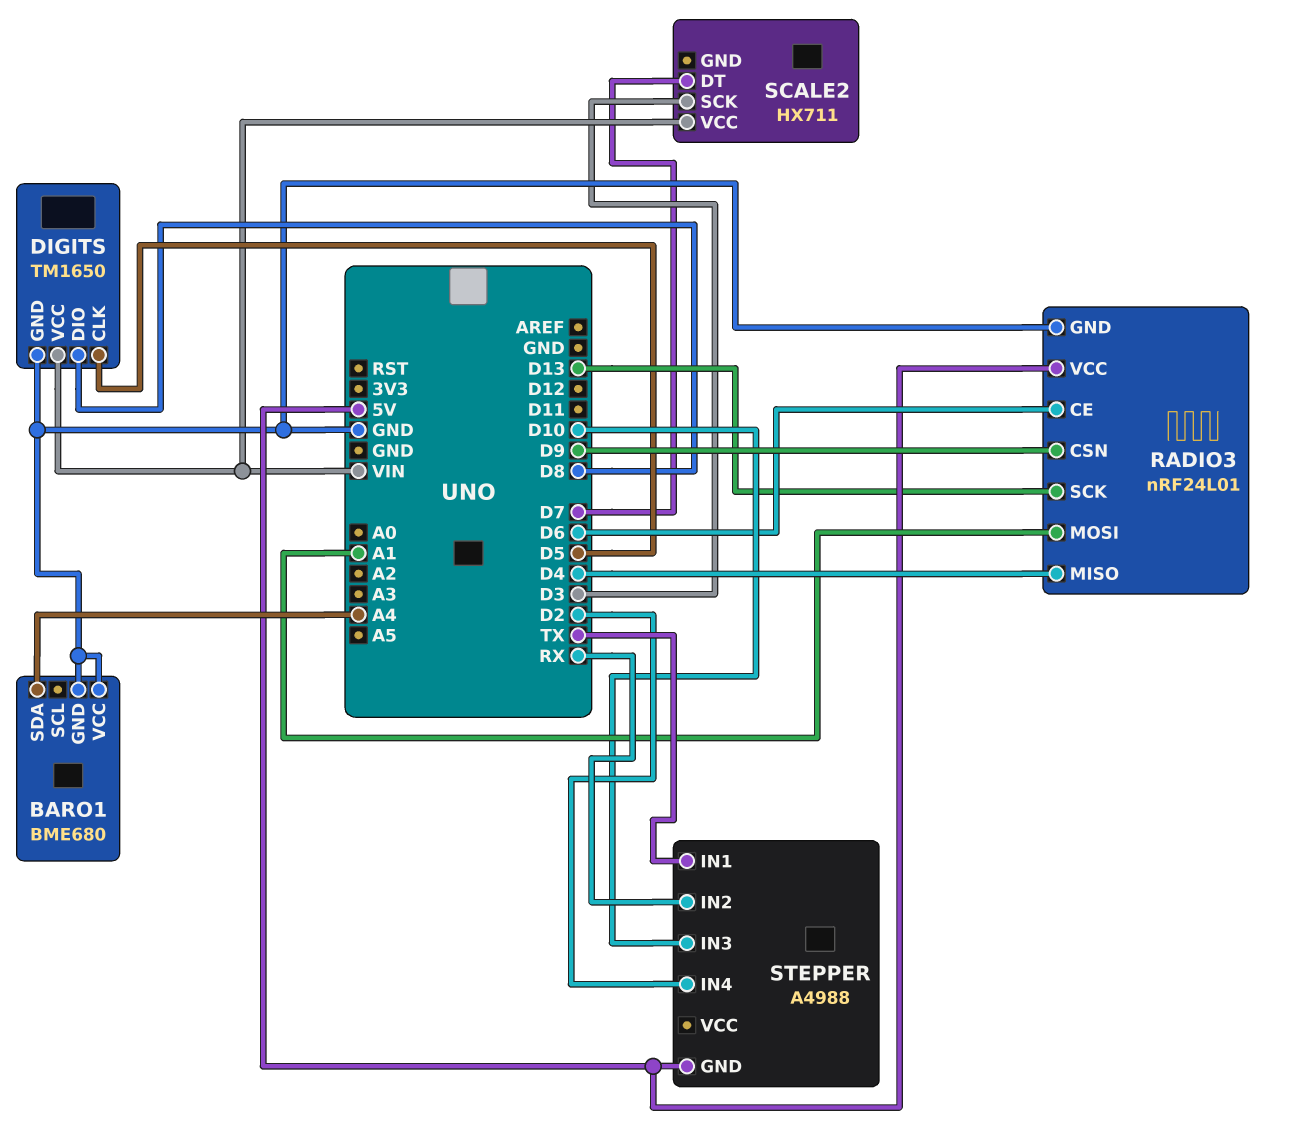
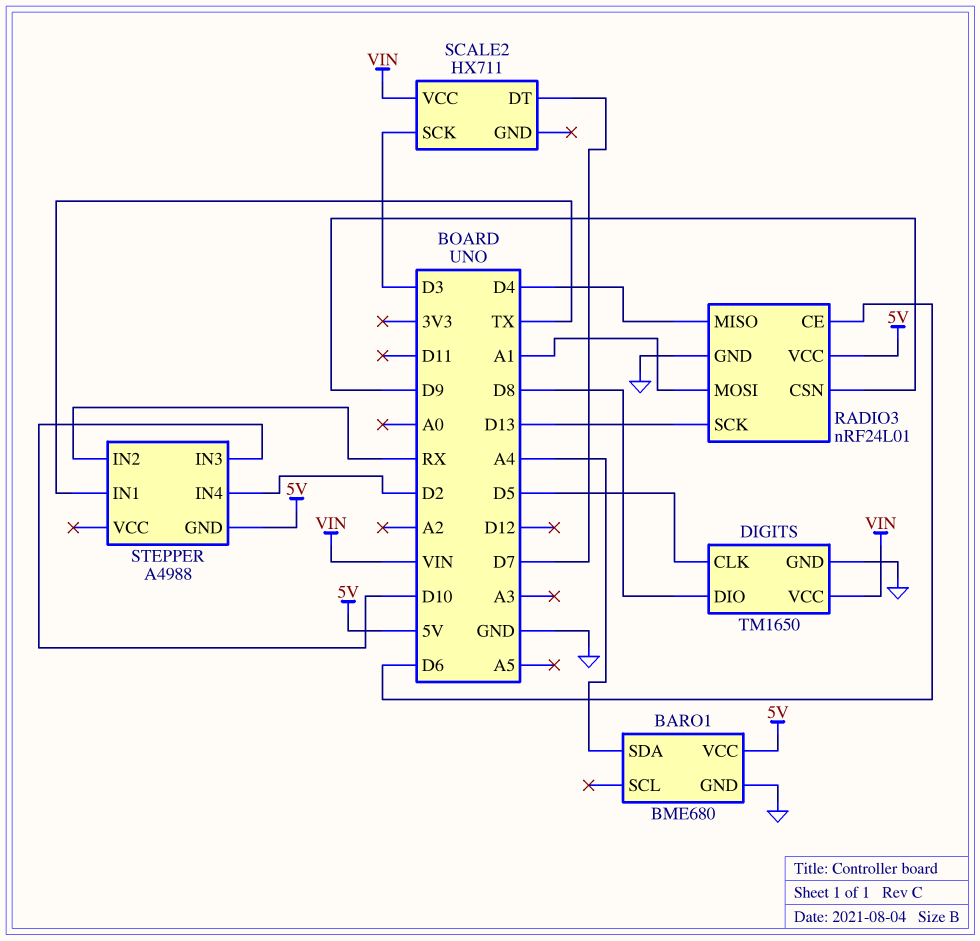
BARO1 pin VCC: GND -> 5V

